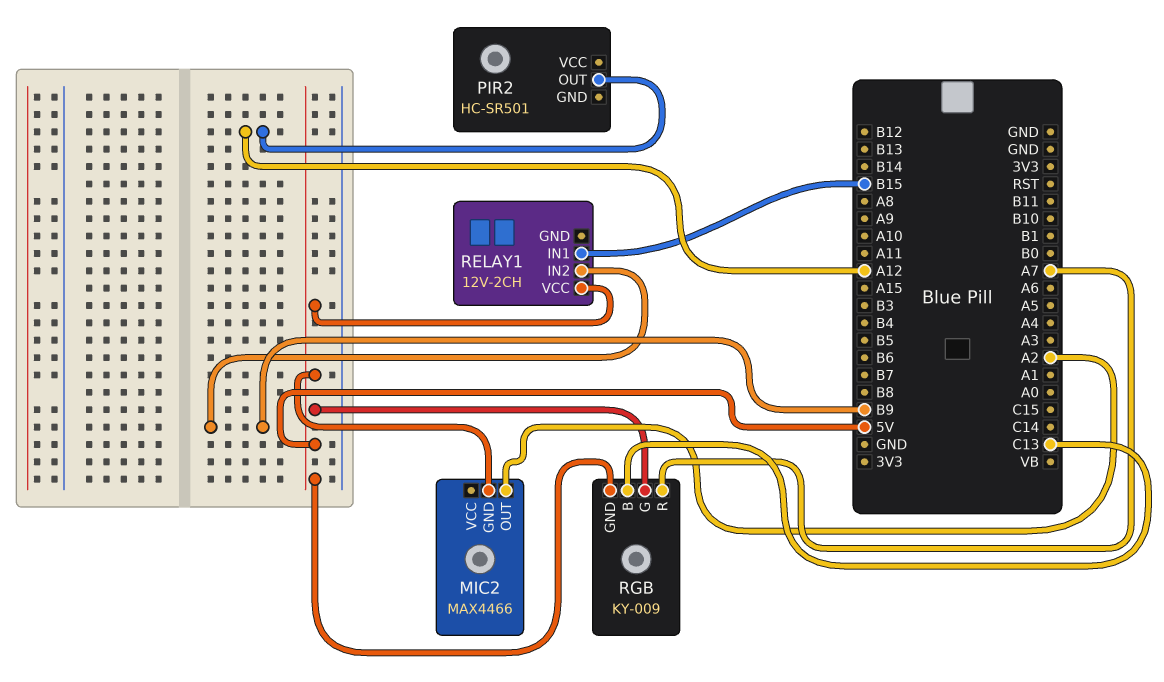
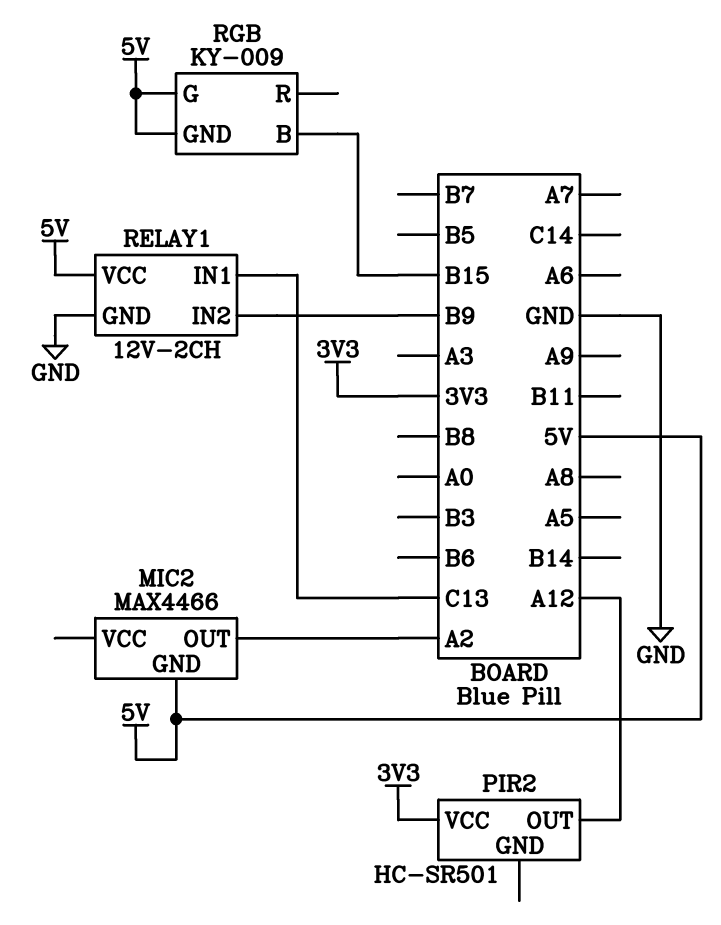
PIR2 pin VCC: none -> 3V3
RELAY1 pin GND: none -> GND
RELAY1 pin IN1: B15 -> C13
RGB pin B: C13 -> B15
RGB pin R: A7 -> none

